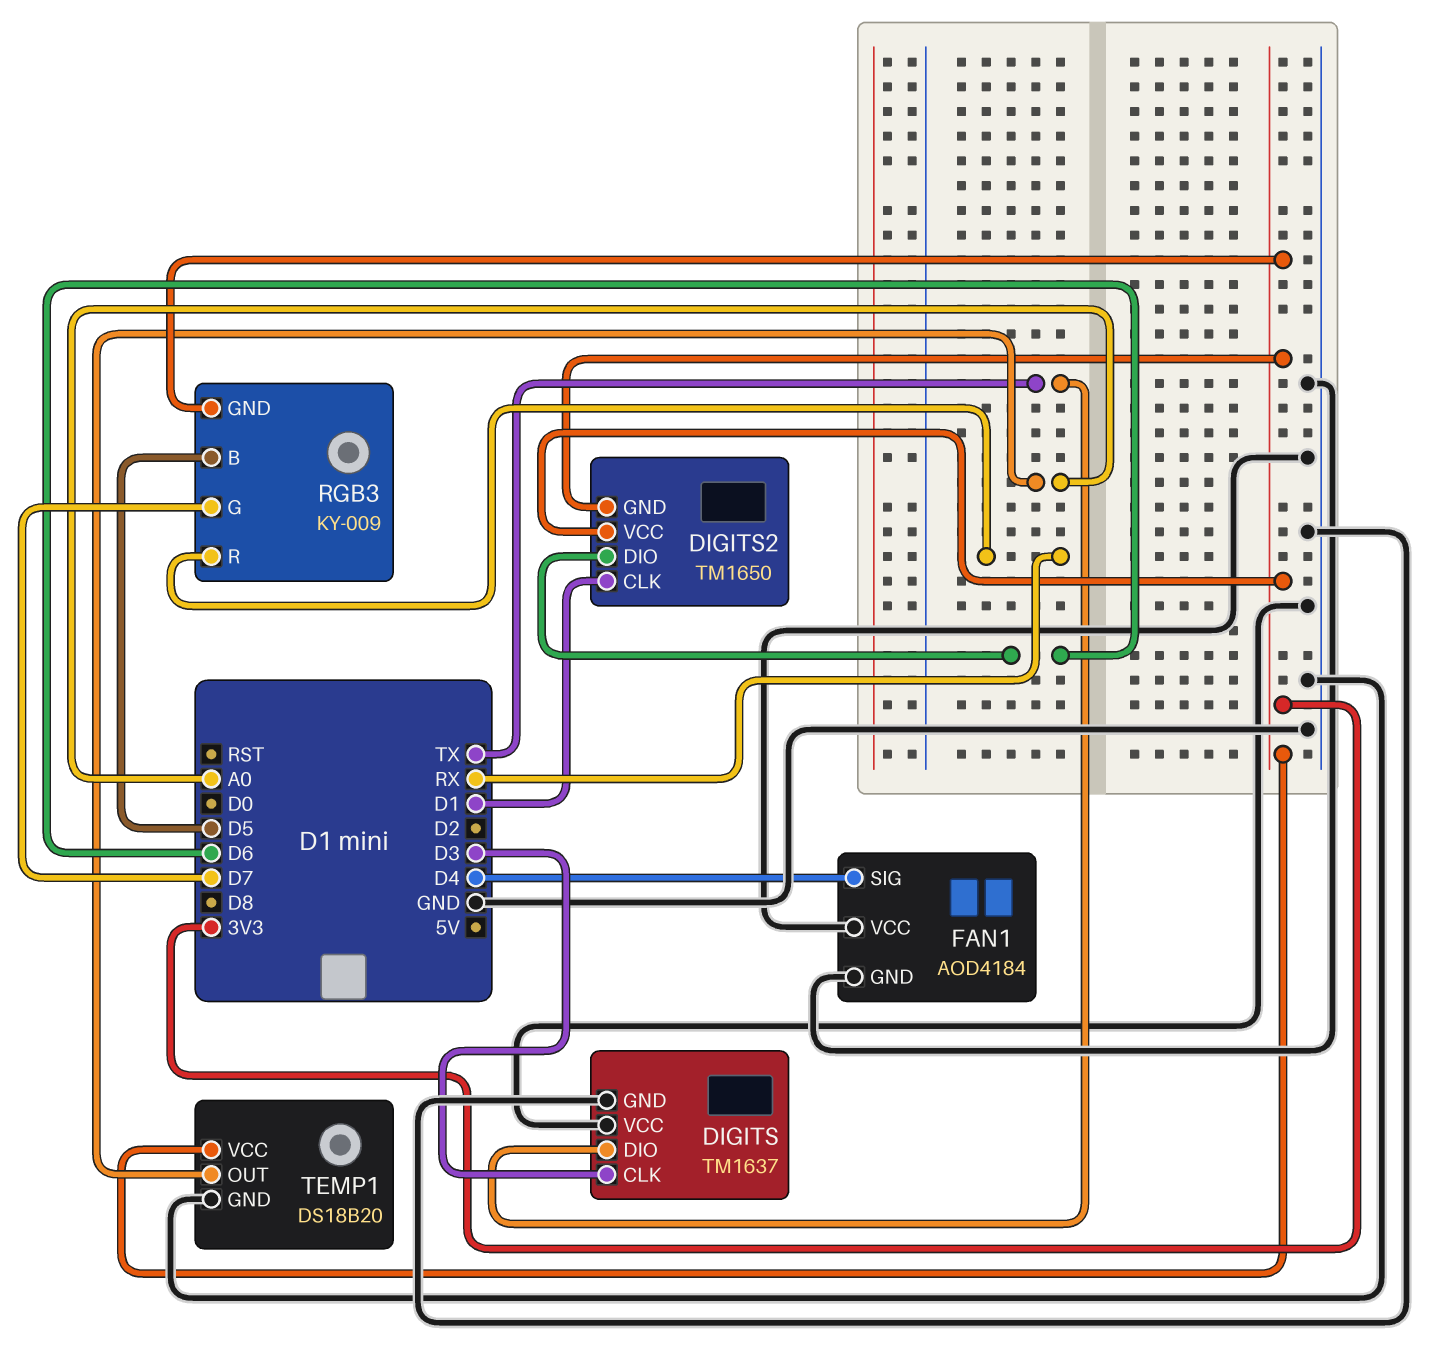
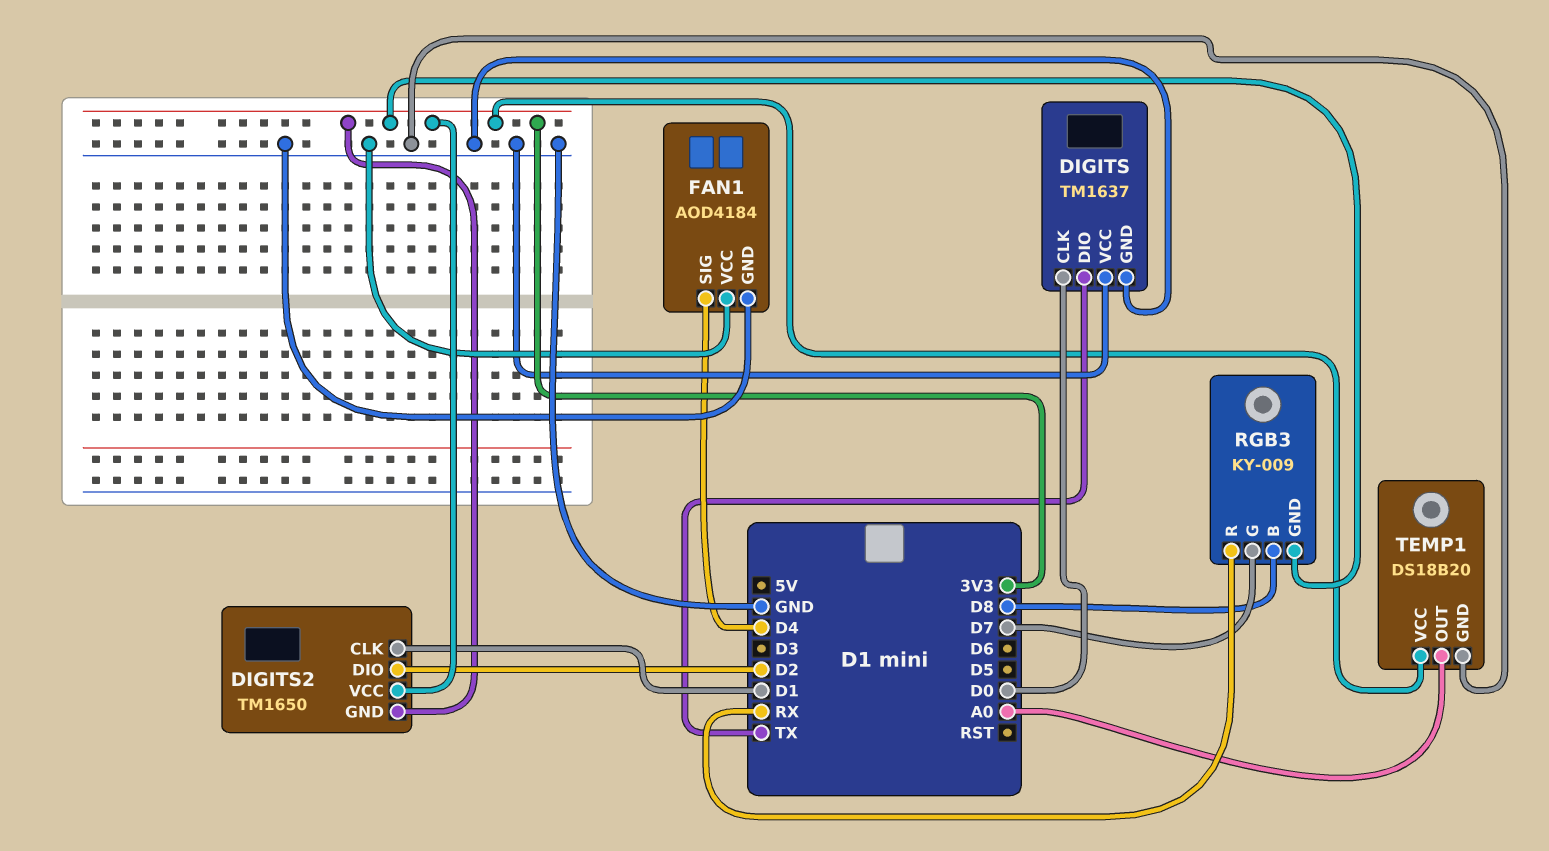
DIGITS pin CLK: D3 -> D0
DIGITS2 pin DIO: D6 -> D2
RGB3 pin B: D5 -> D8

